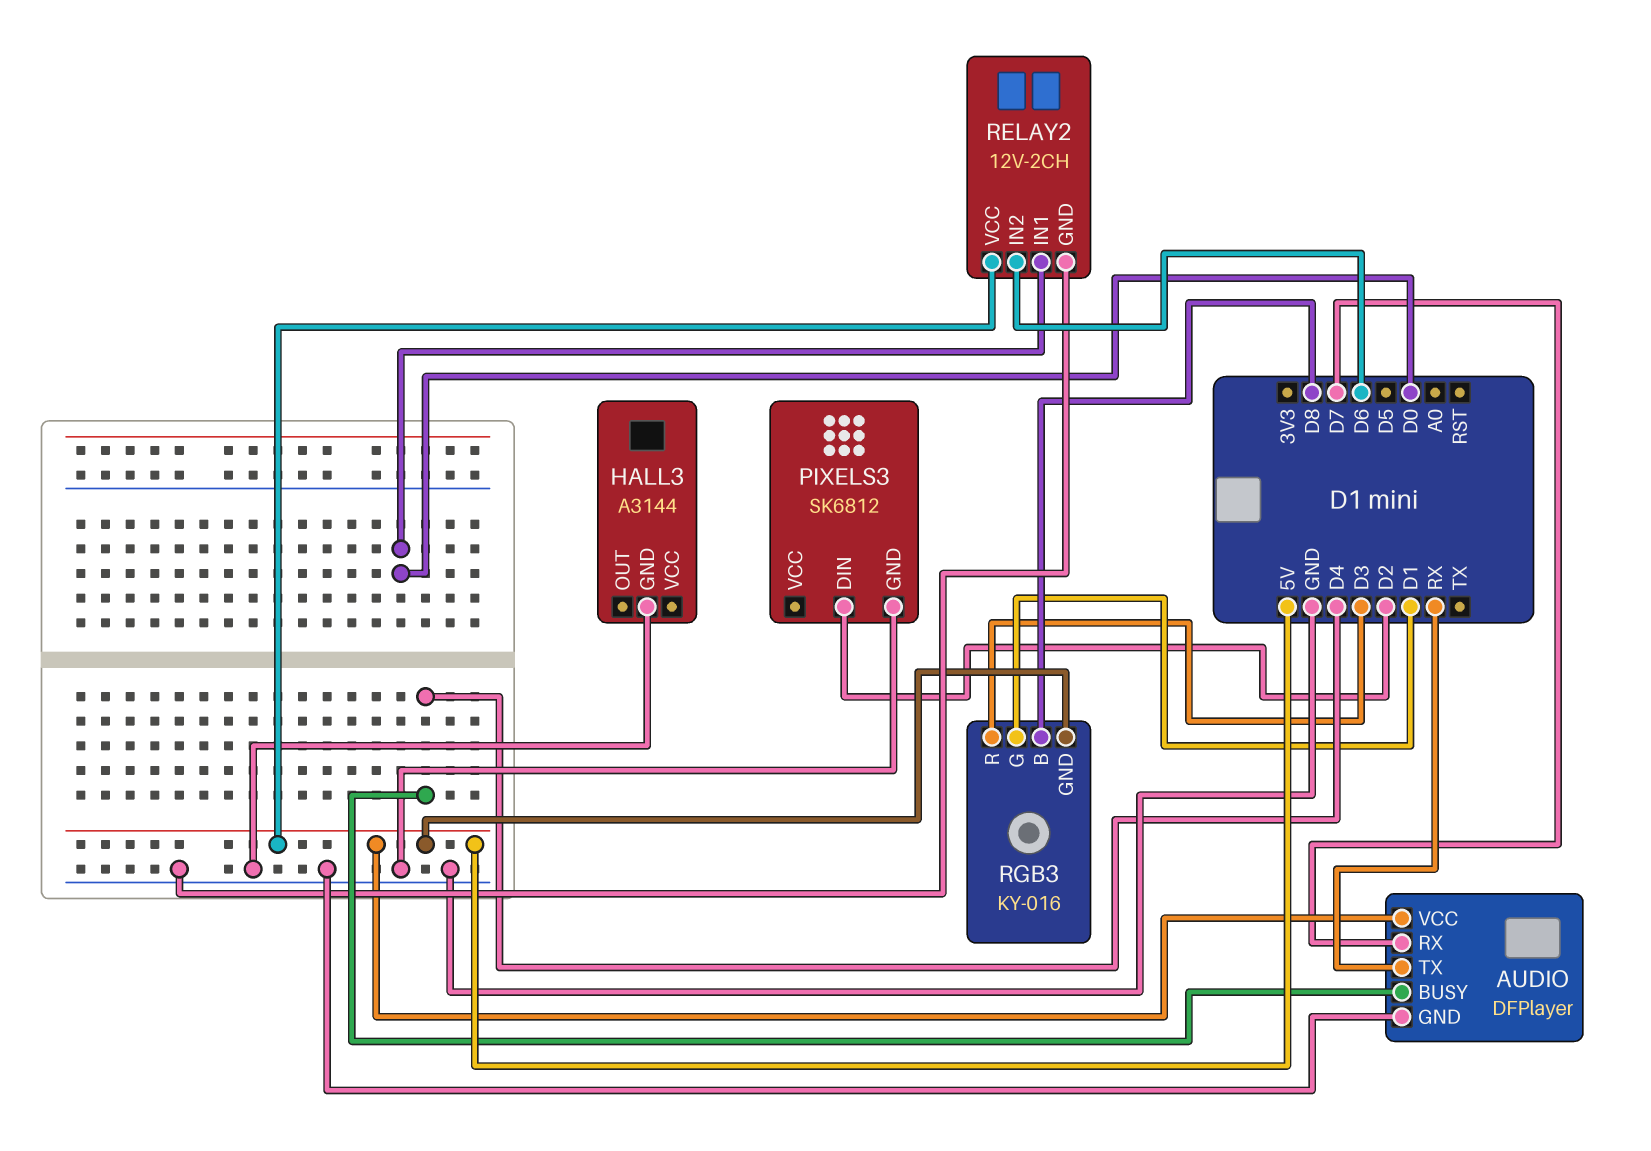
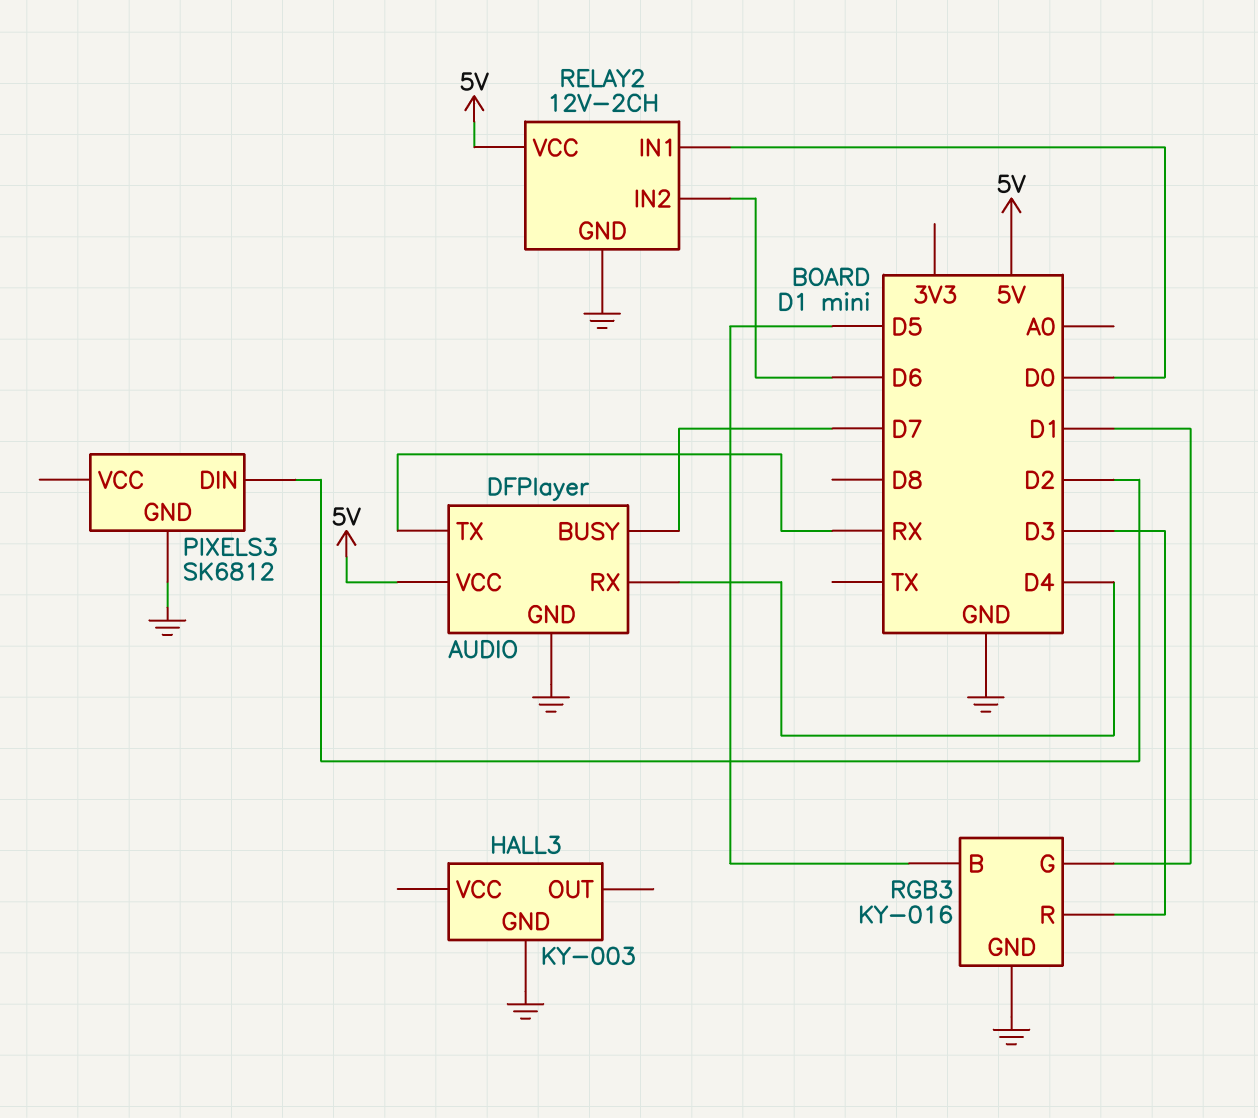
AUDIO pin BUSY: D4 -> D7
AUDIO pin RX: D7 -> D4
HALL3: A3144 -> KY-003
RGB3 pin B: D8 -> D5
RGB3 pin GND: 5V -> GND

